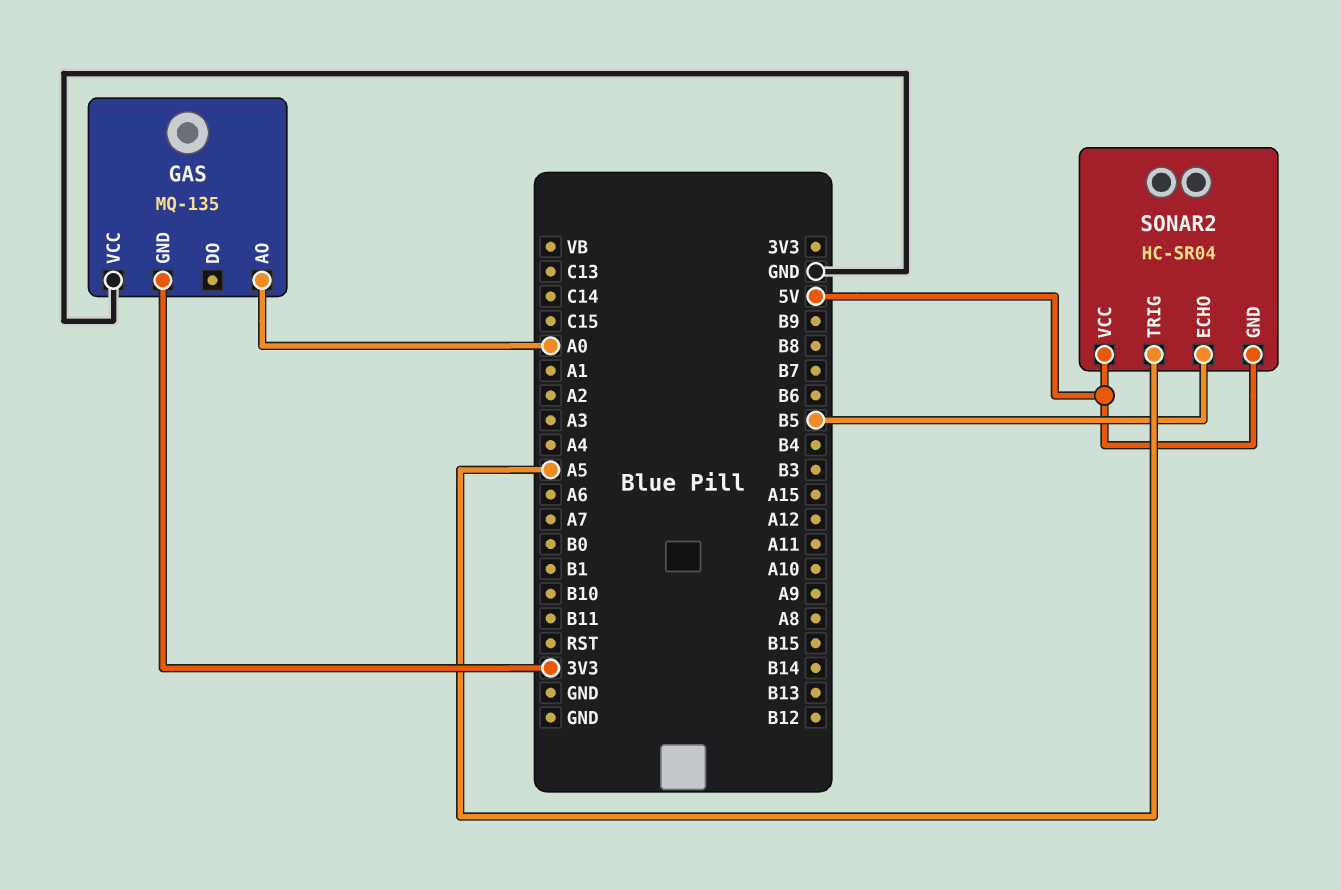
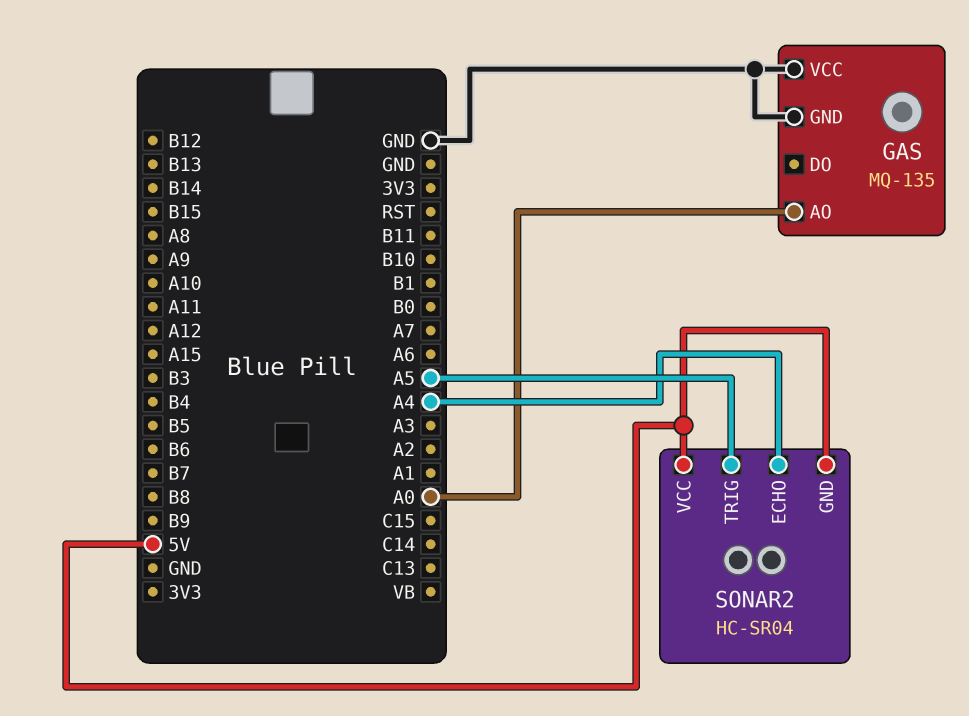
GAS pin GND: 3V3 -> GND
SONAR2 pin ECHO: B5 -> A4

